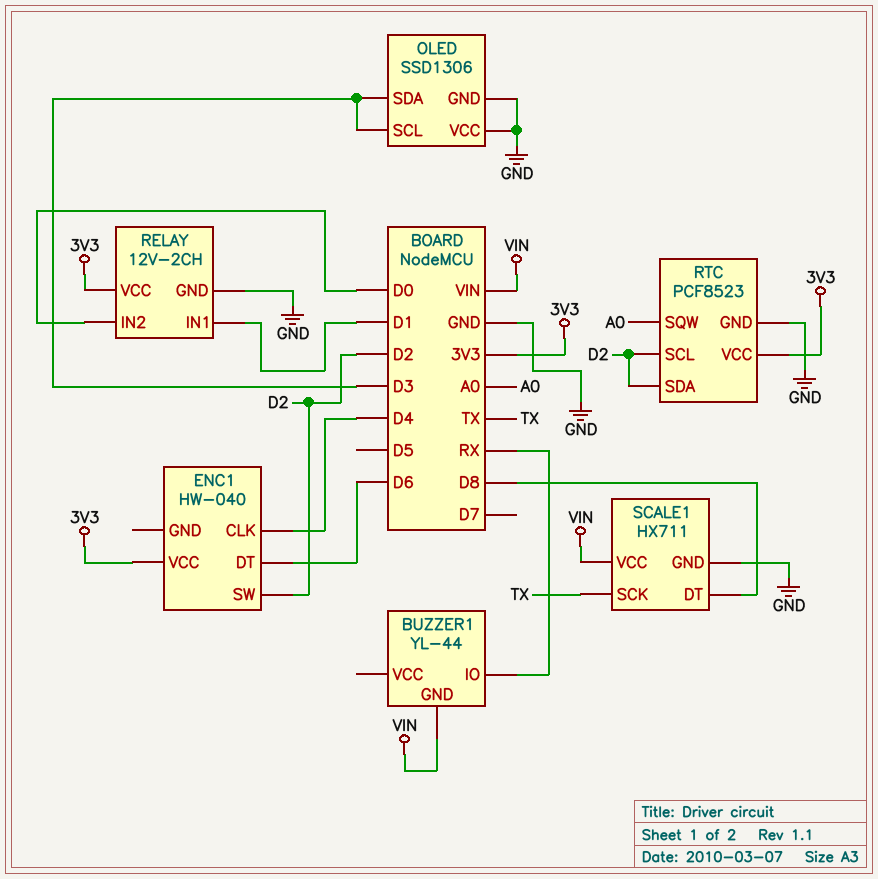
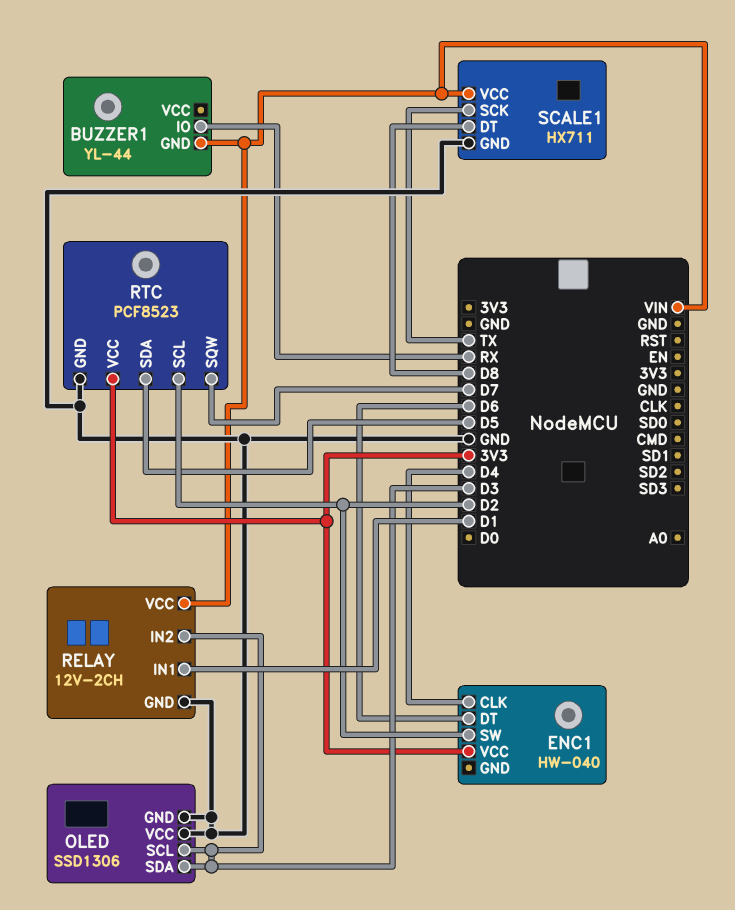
RELAY pin IN2: D0 -> D3
RELAY pin VCC: 3V3 -> VIN
RTC pin SDA: D2 -> D5
RTC pin SQW: A0 -> D7

